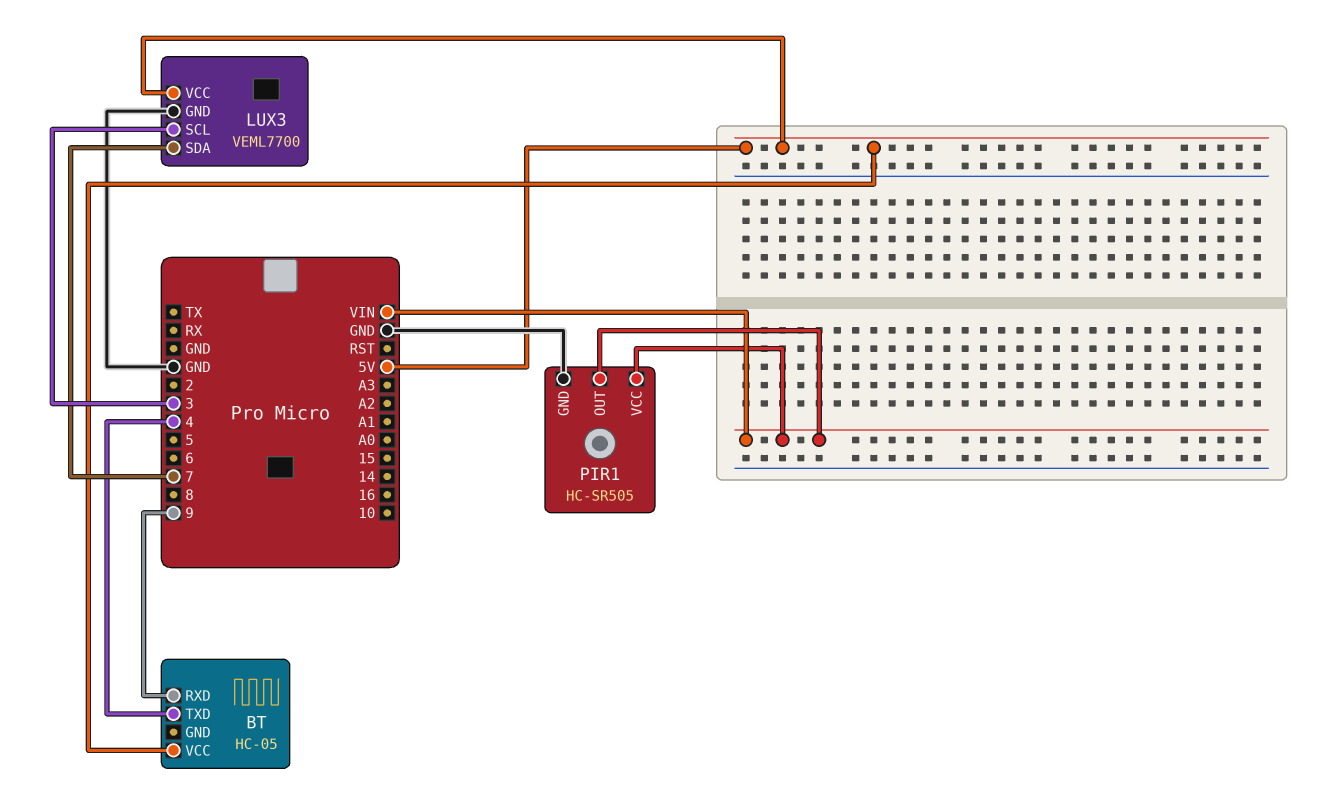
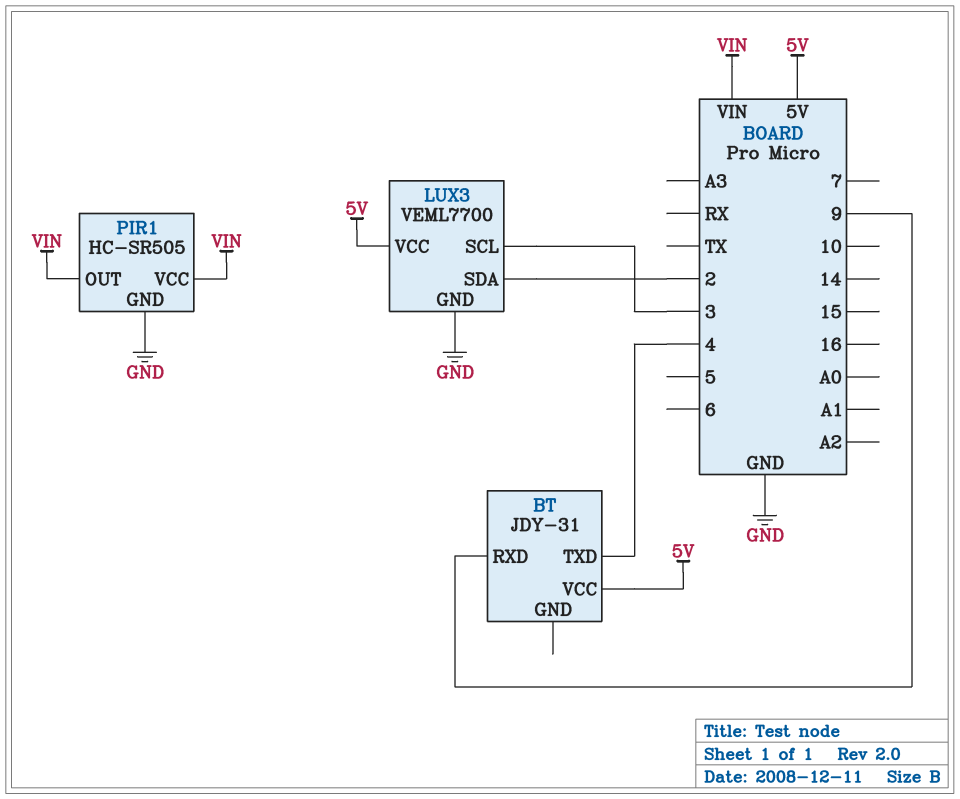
BT: HC-05 -> JDY-31
LUX3 pin SDA: 7 -> 2

